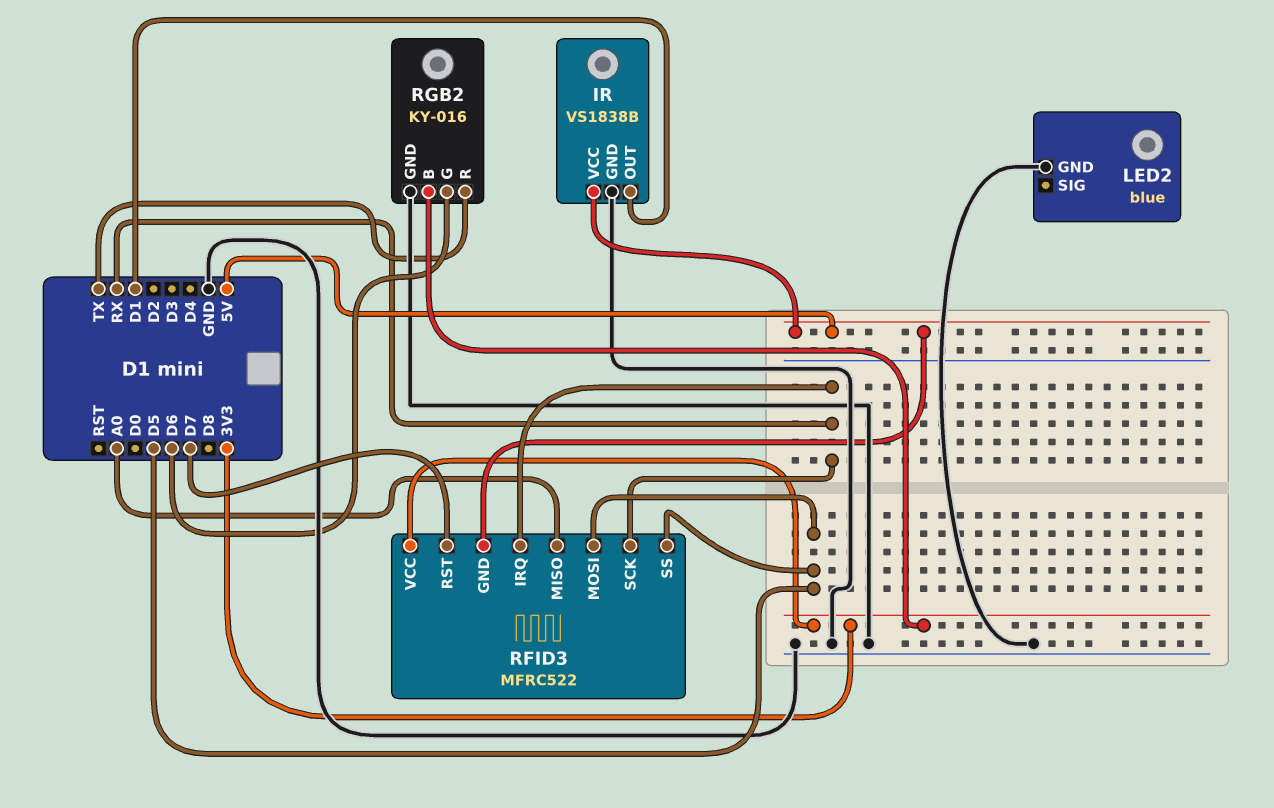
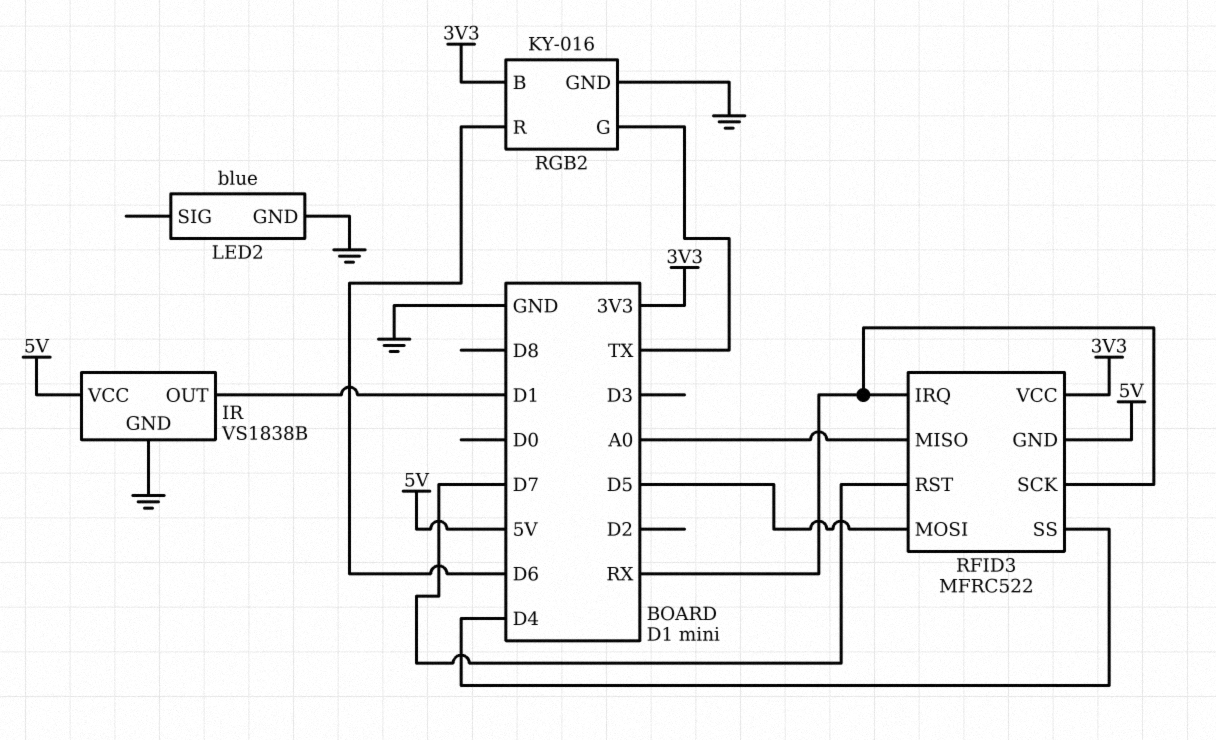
RFID3 pin SS: D5 -> D4
RGB2 pin G: D6 -> TX
RGB2 pin R: TX -> D6

